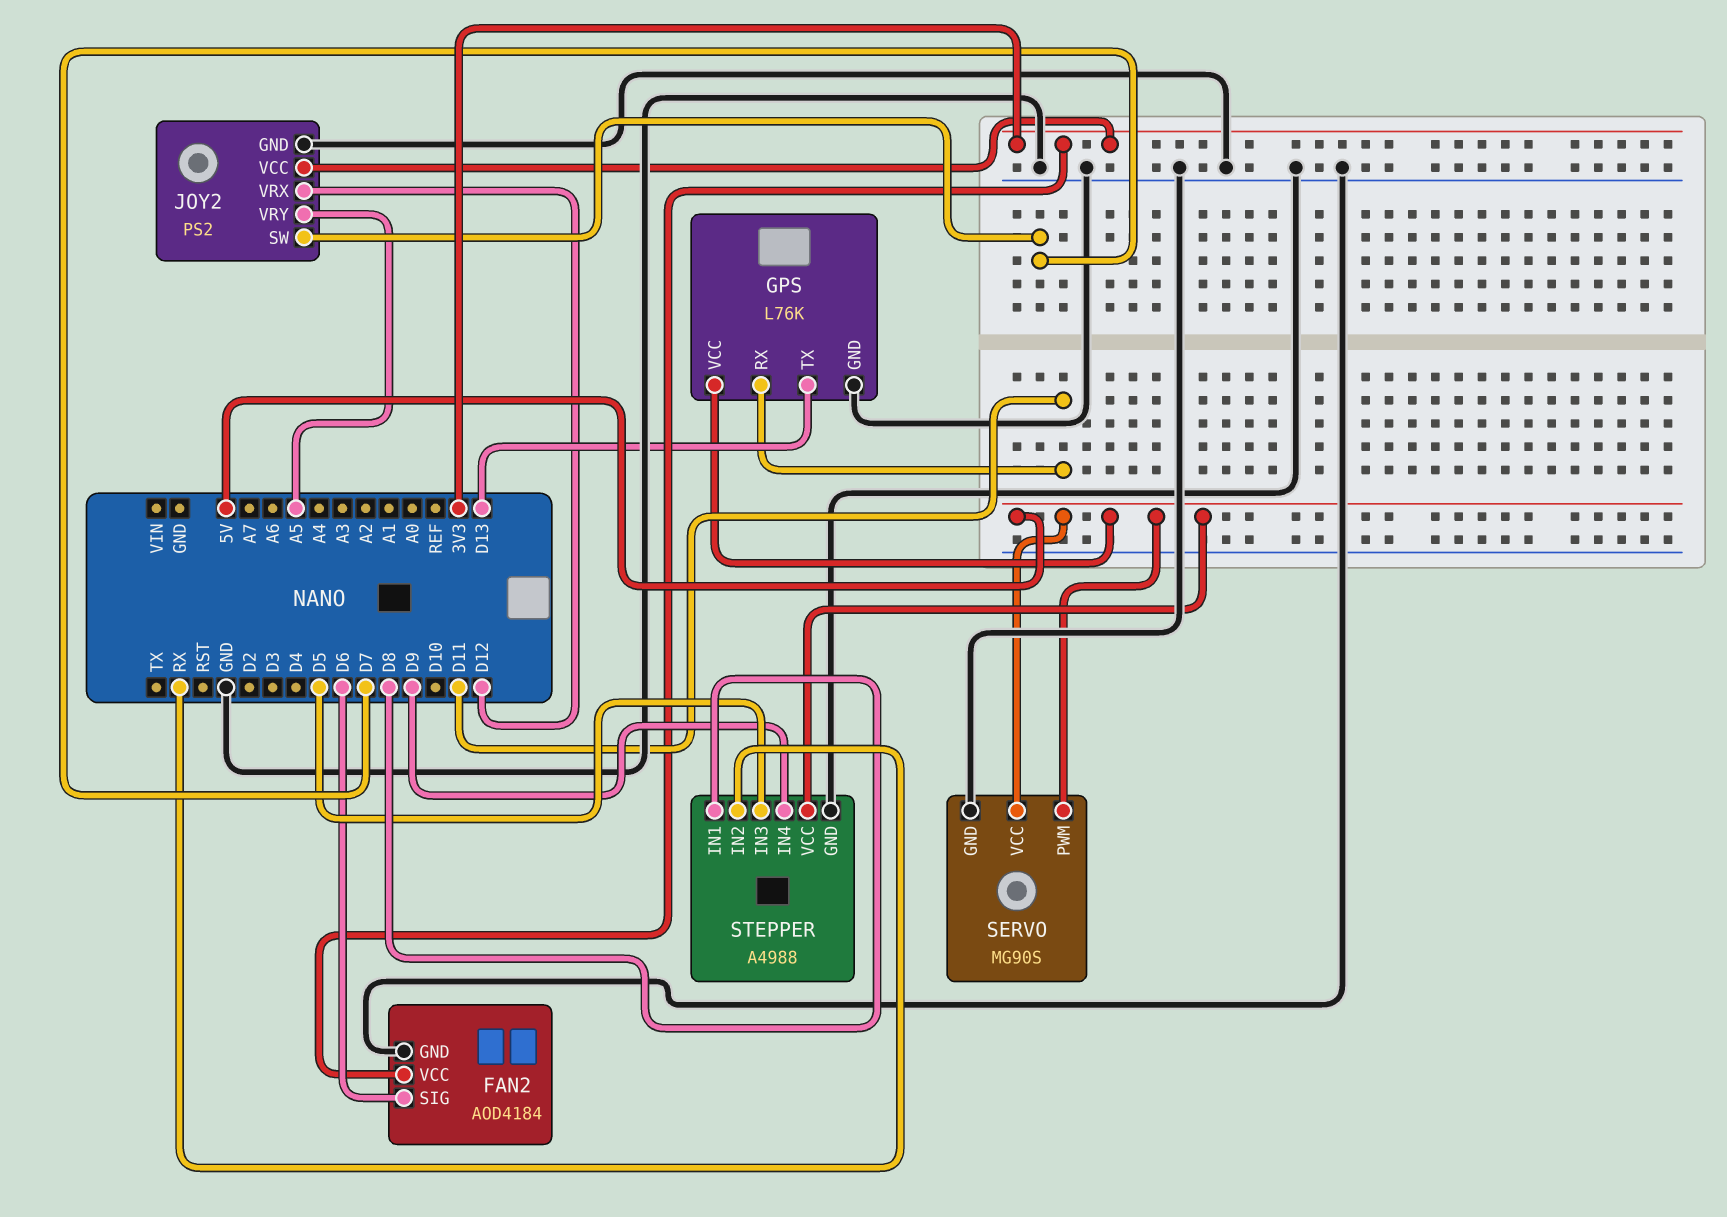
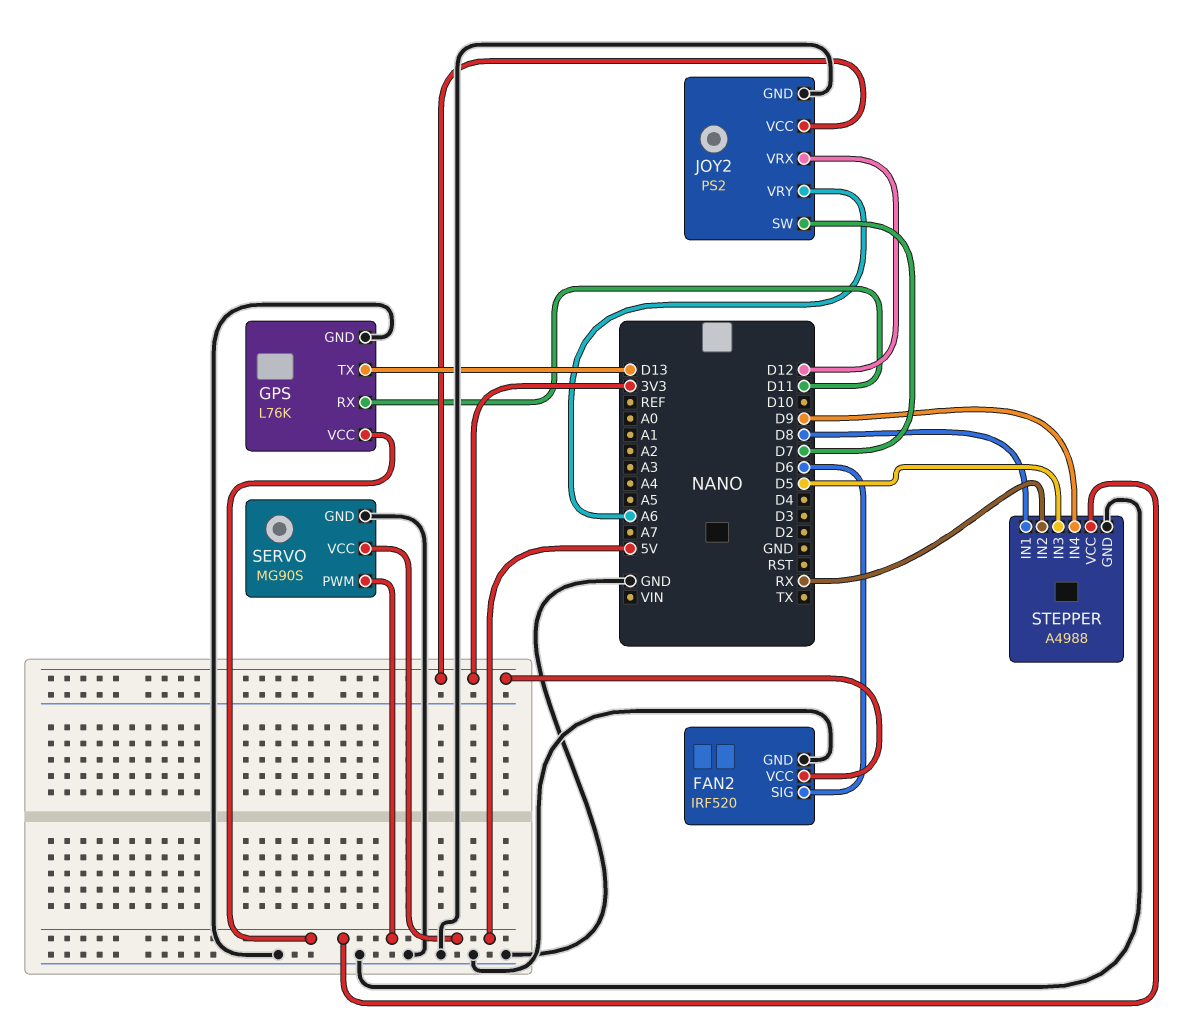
FAN2: AOD4184 -> IRF520
JOY2 pin VRY: A5 -> A6

